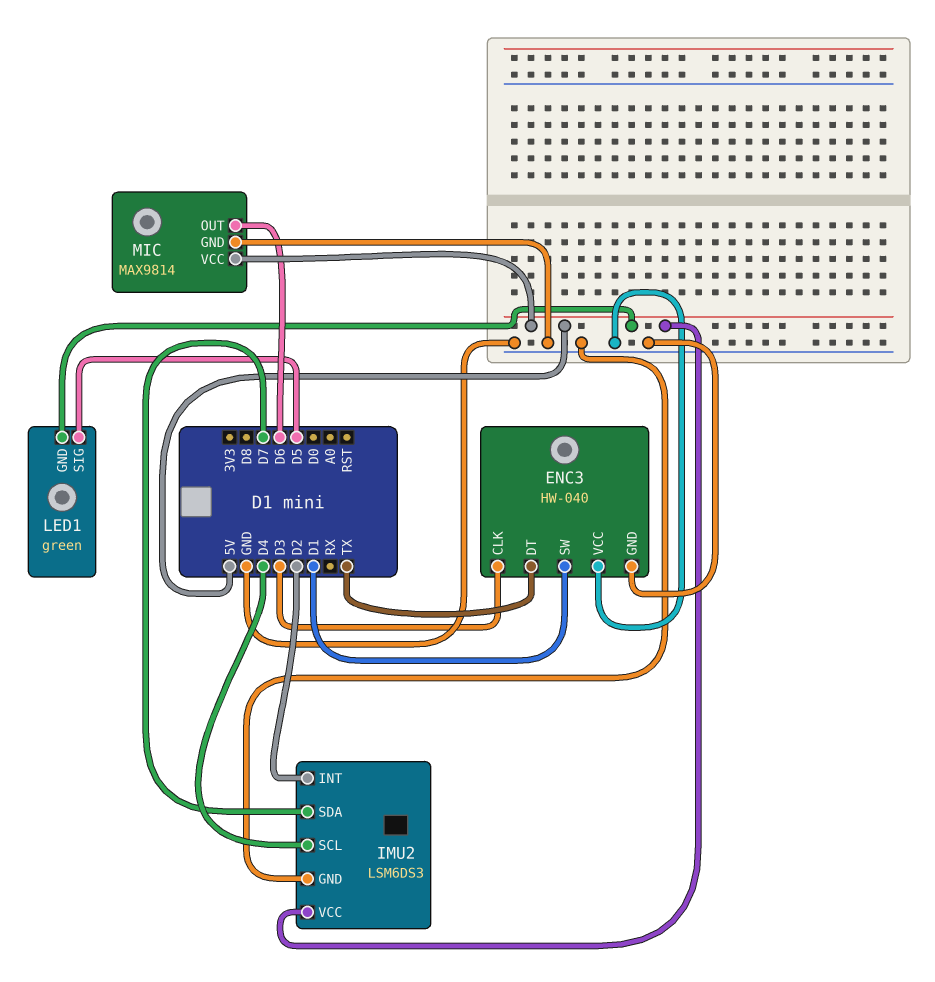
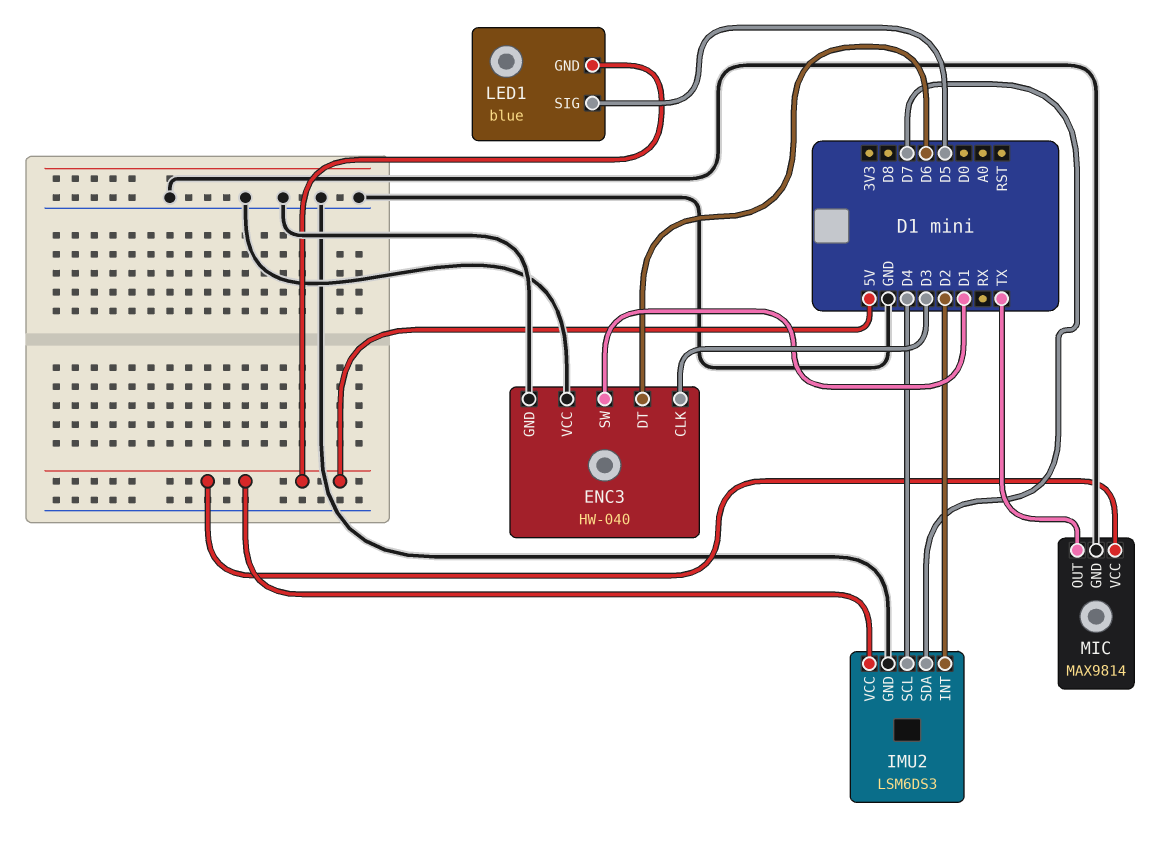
ENC3 pin DT: TX -> D6
LED1: green -> blue
MIC pin OUT: D6 -> TX

